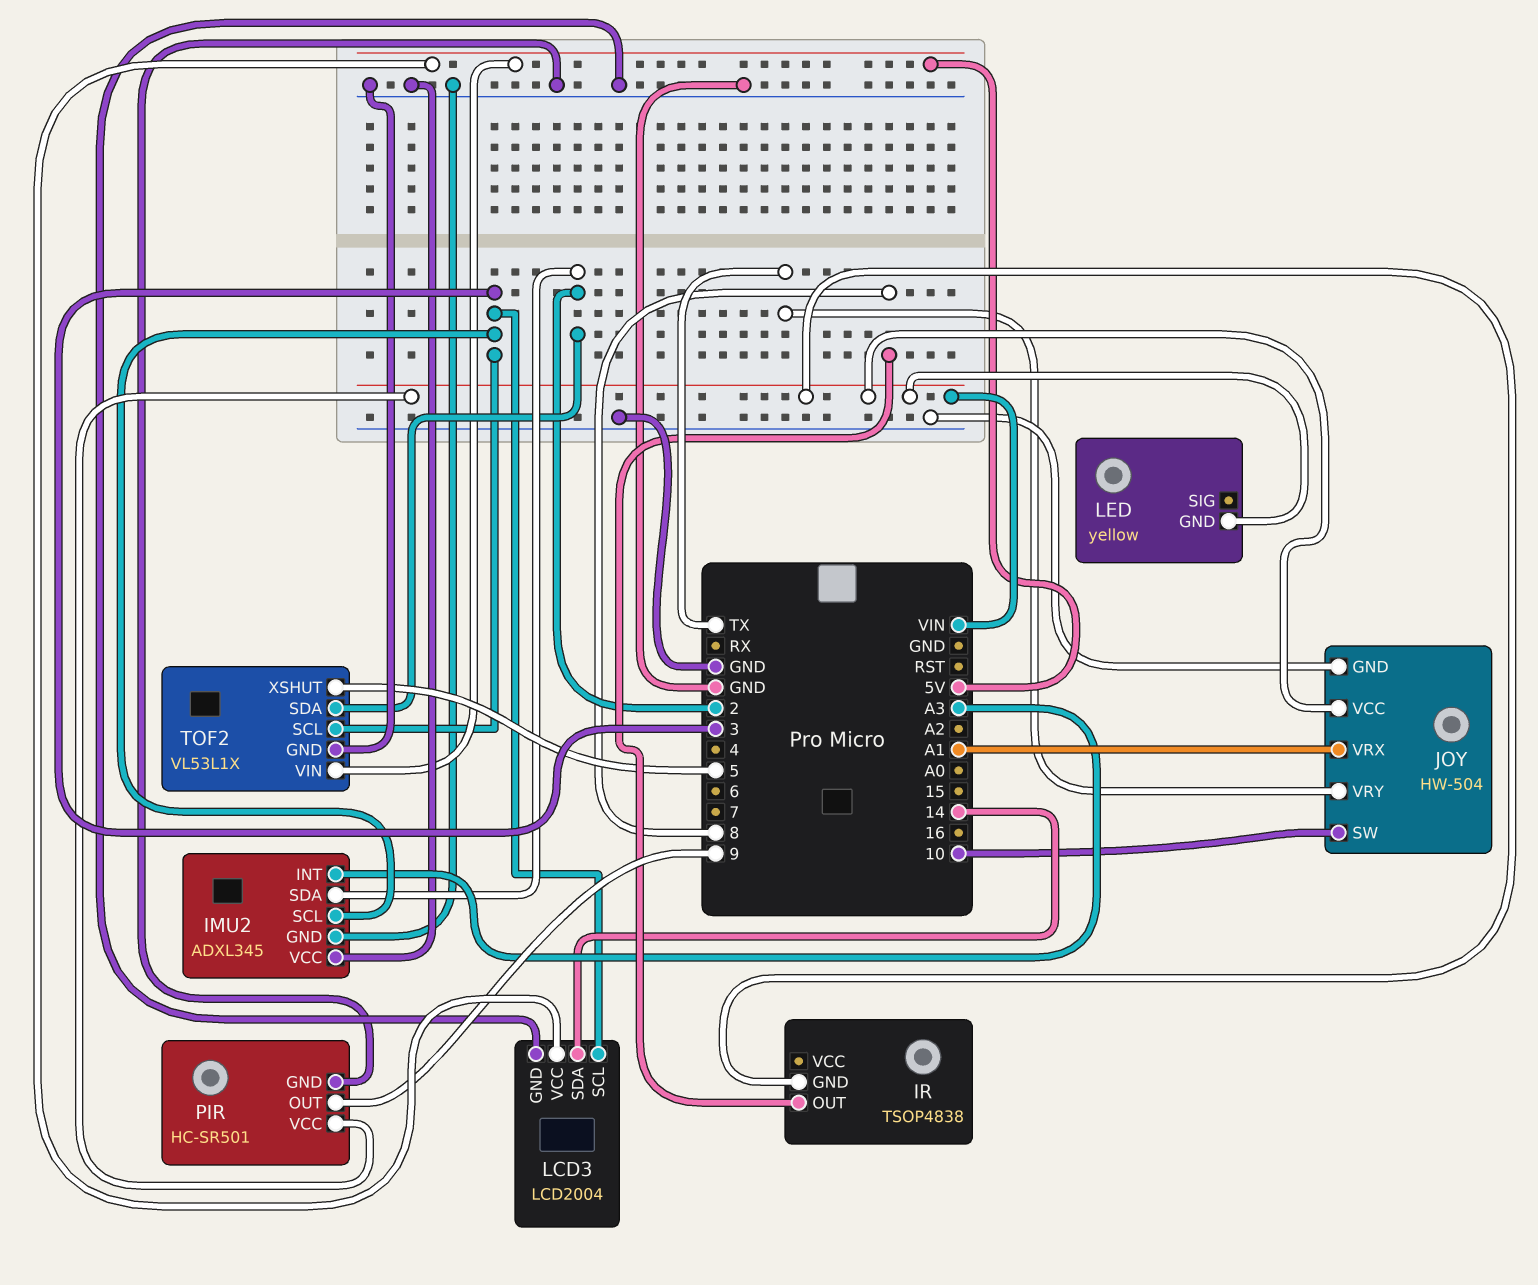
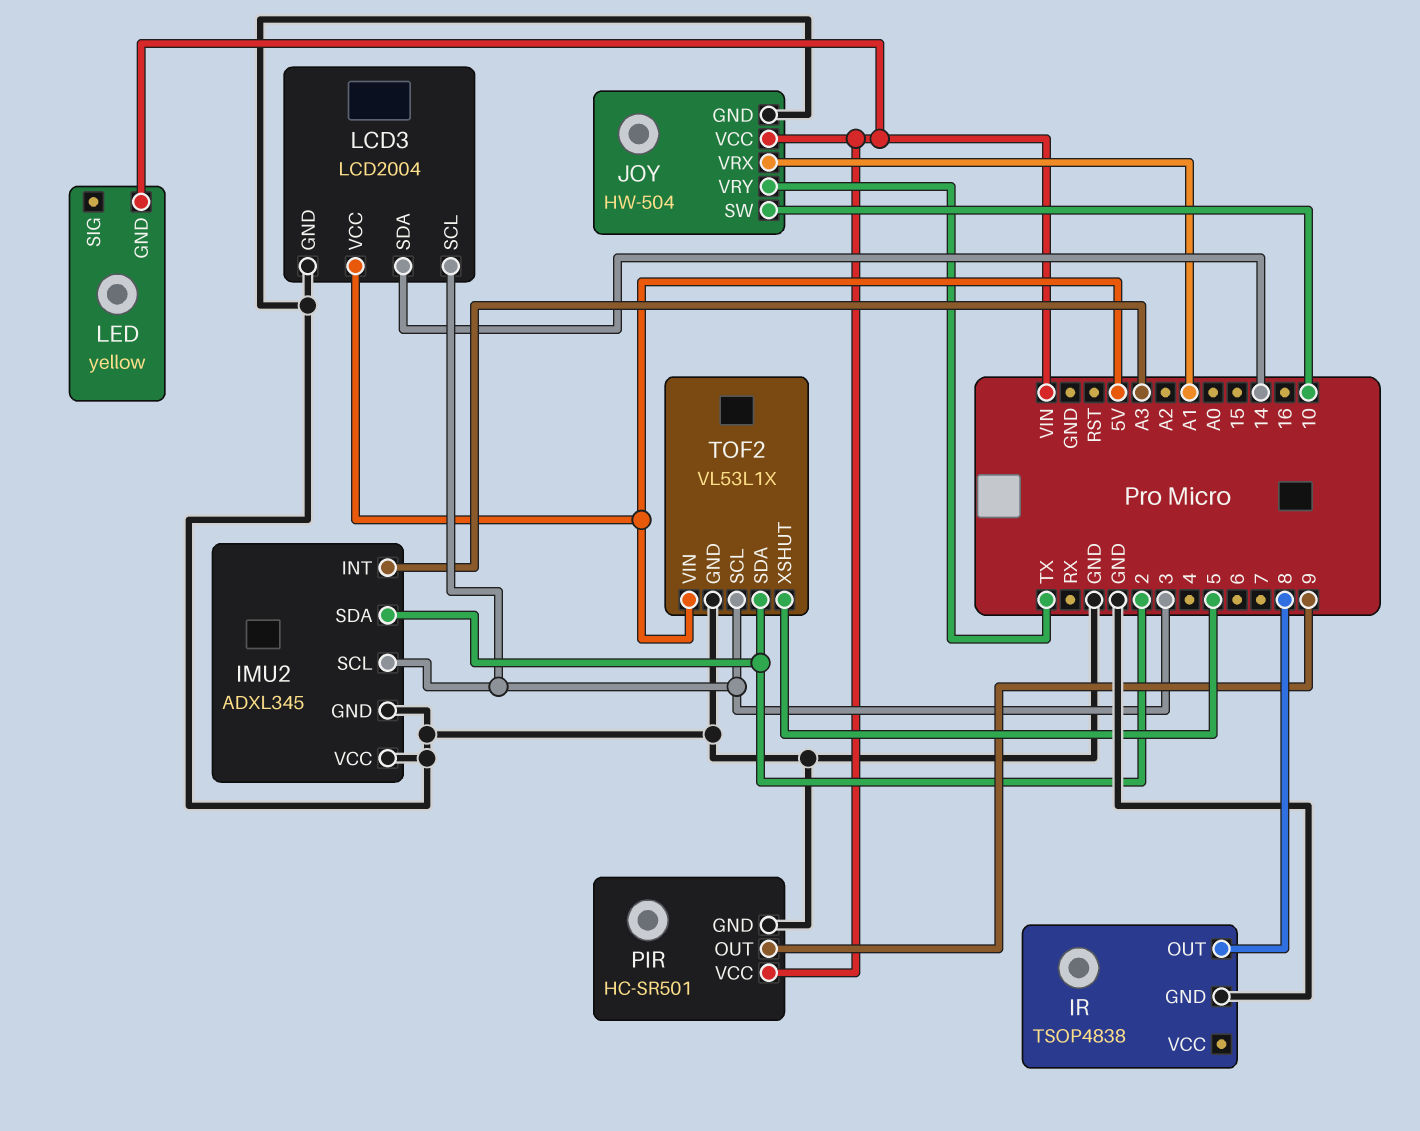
IR pin GND: VIN -> GND

